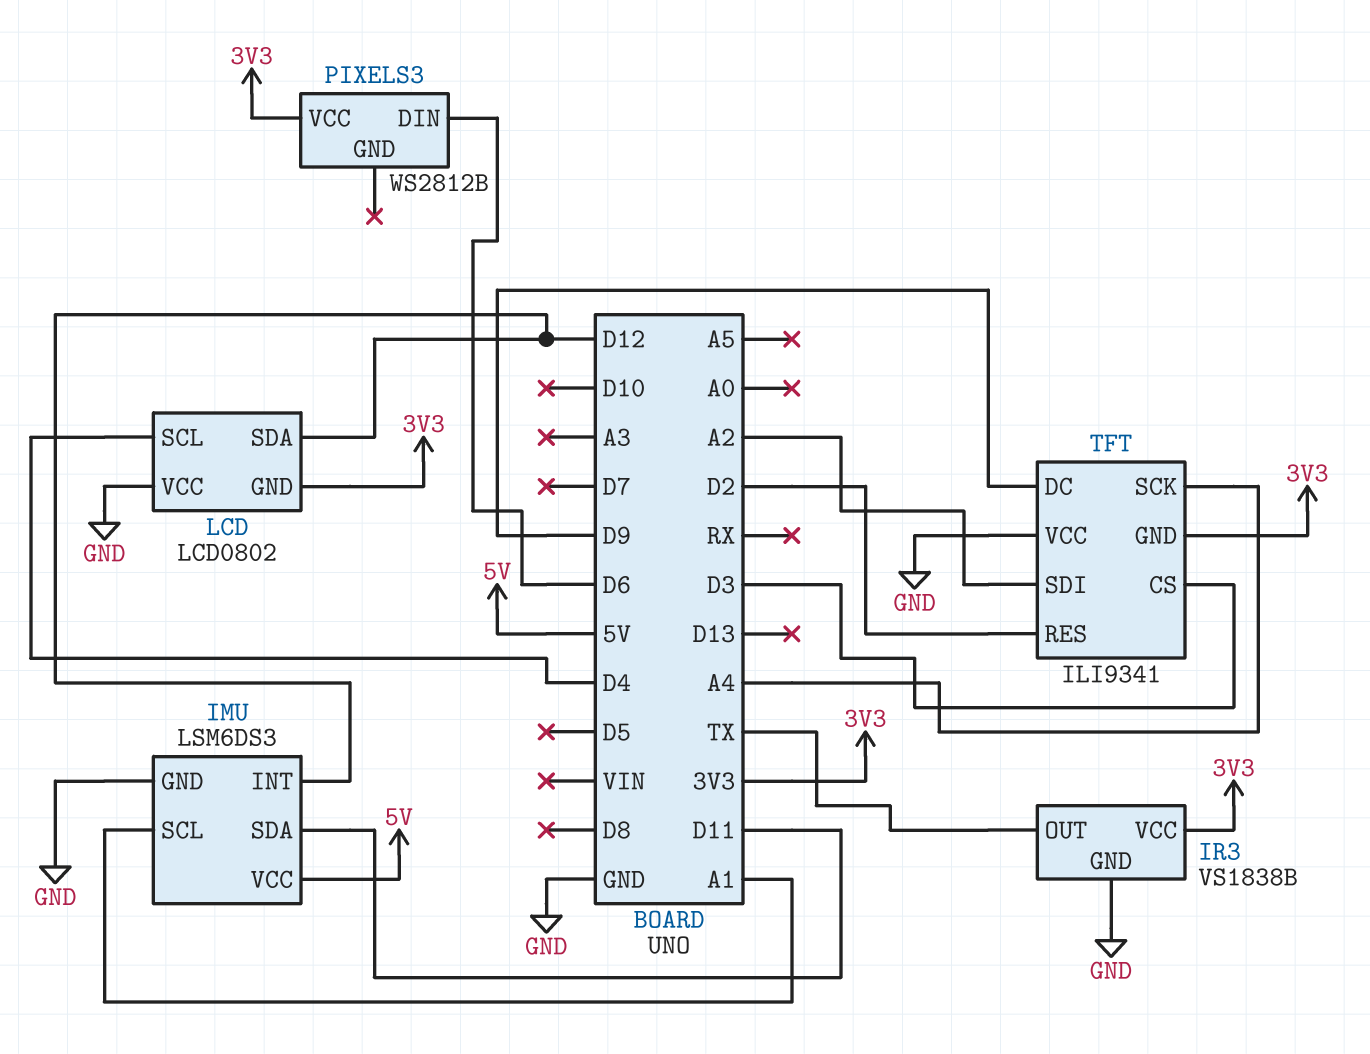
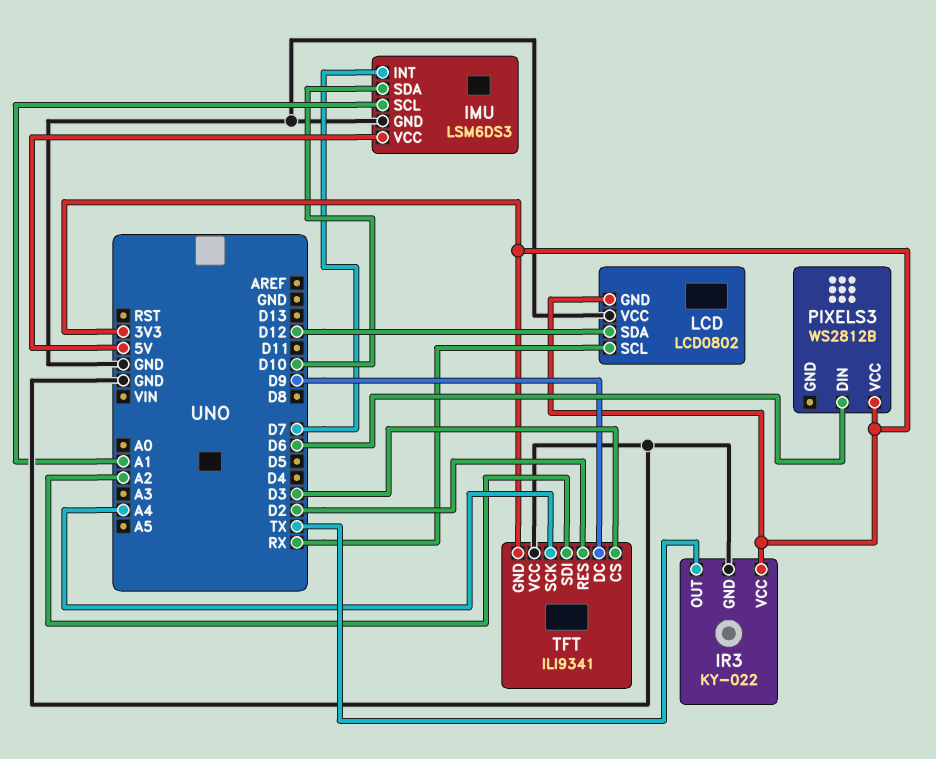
IMU pin INT: D12 -> D7
IMU pin SDA: D11 -> D10
IR3: VS1838B -> KY-022
LCD pin SCL: D4 -> RX

